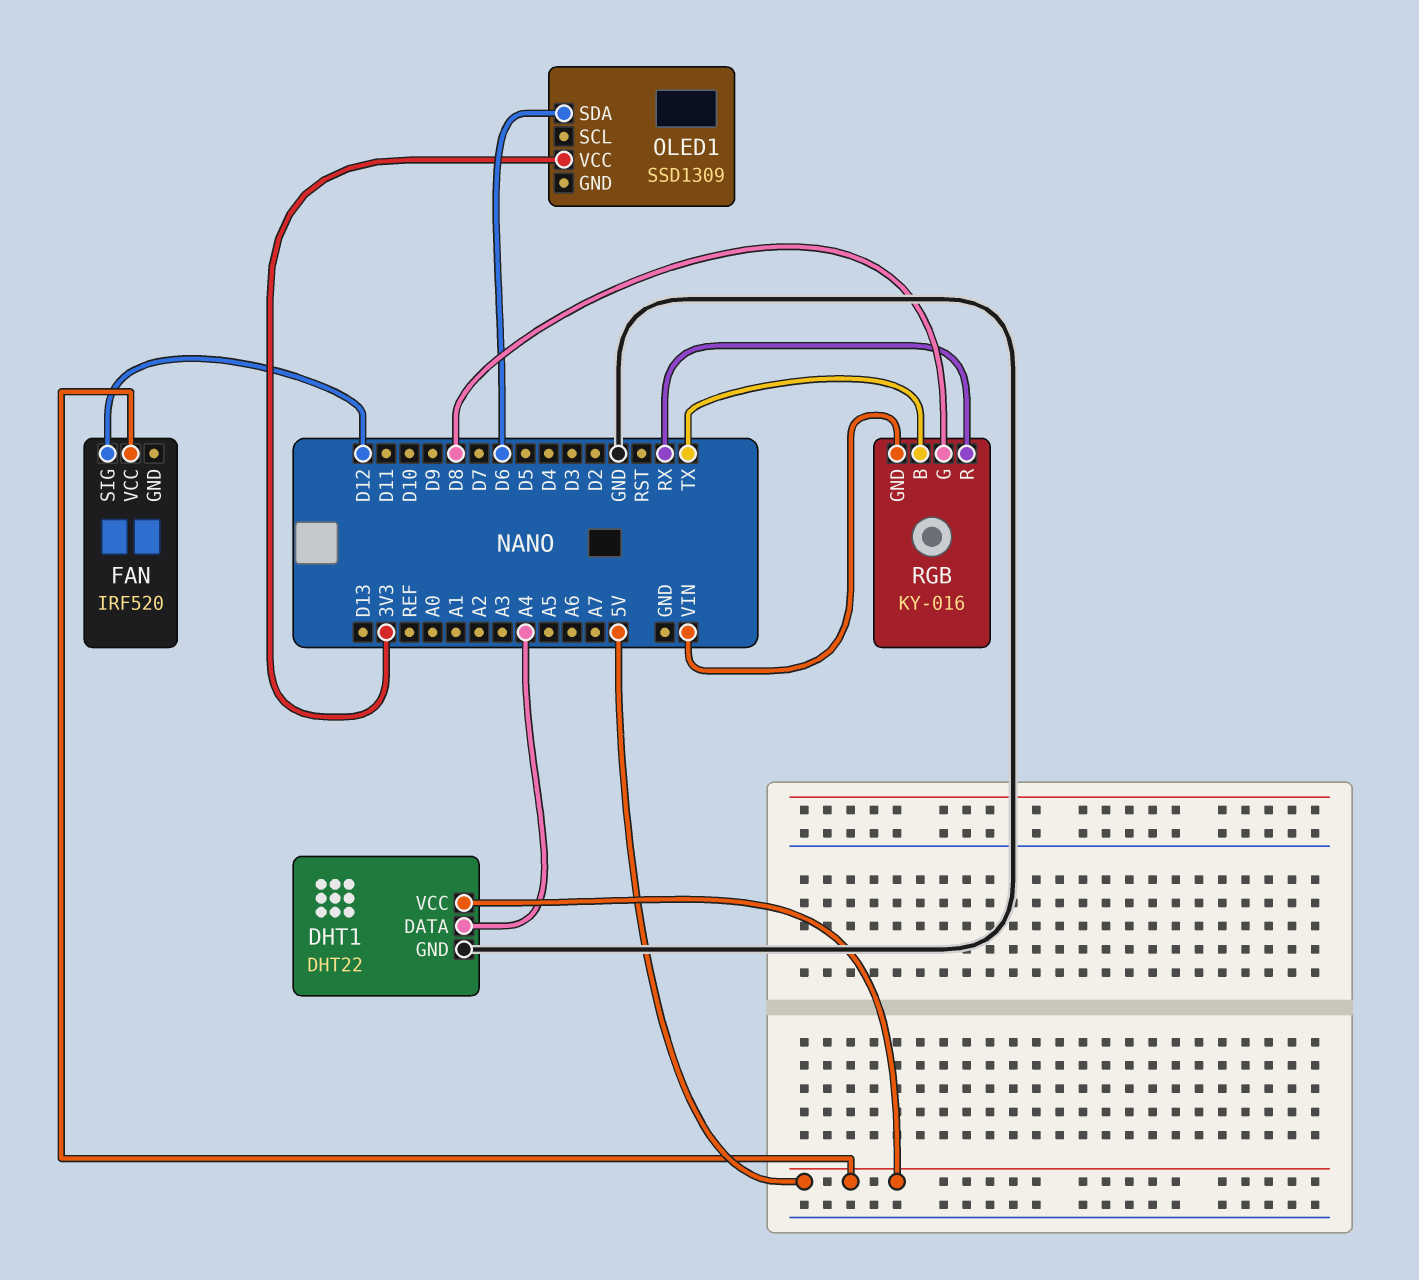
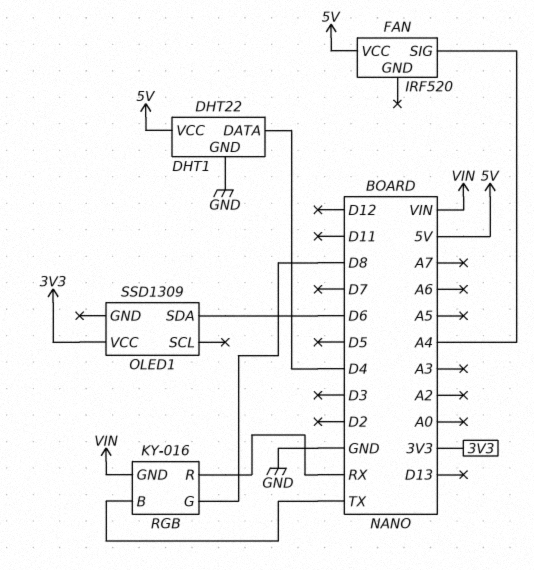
DHT1 pin DATA: A4 -> D4
FAN pin SIG: D12 -> A4

